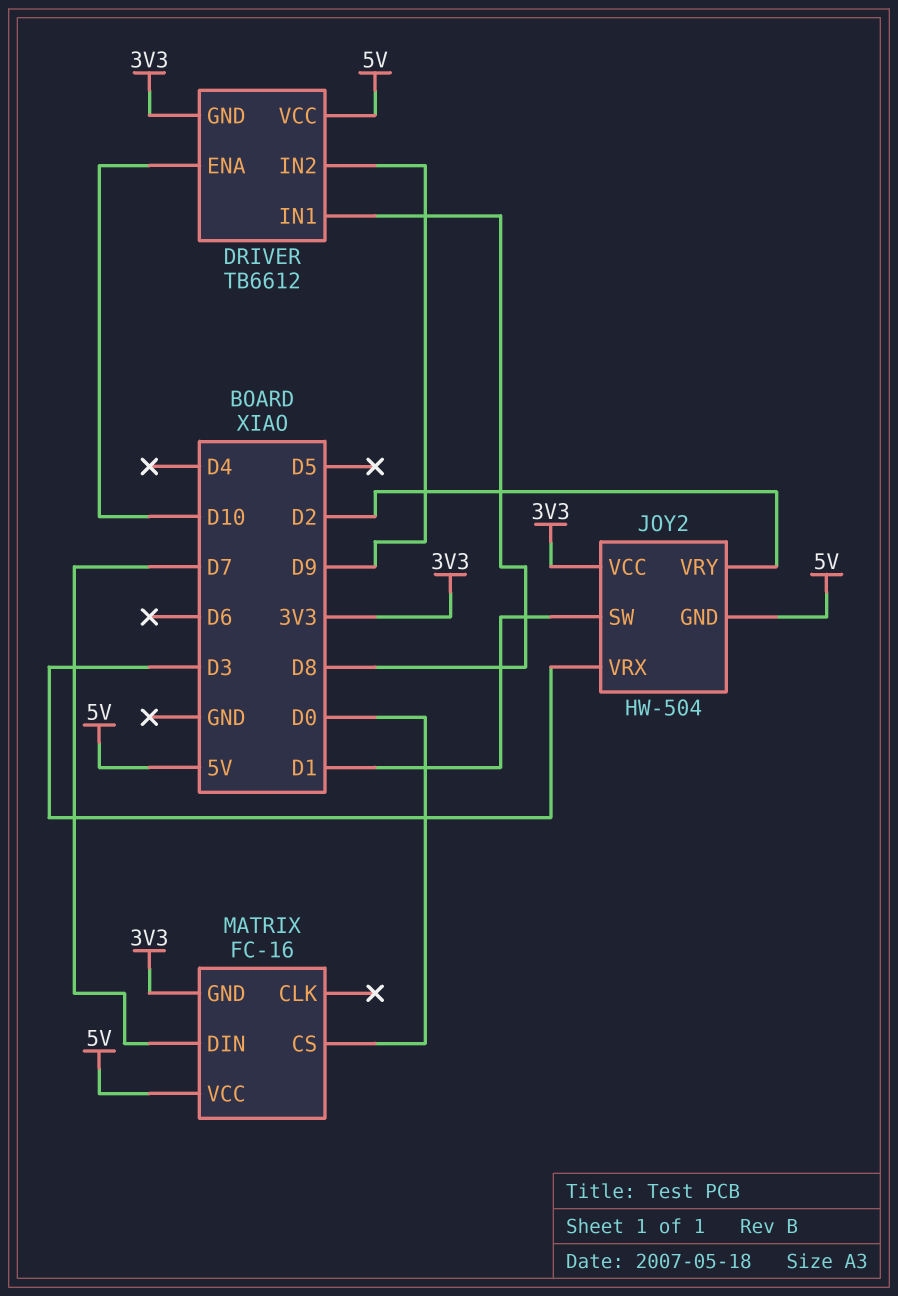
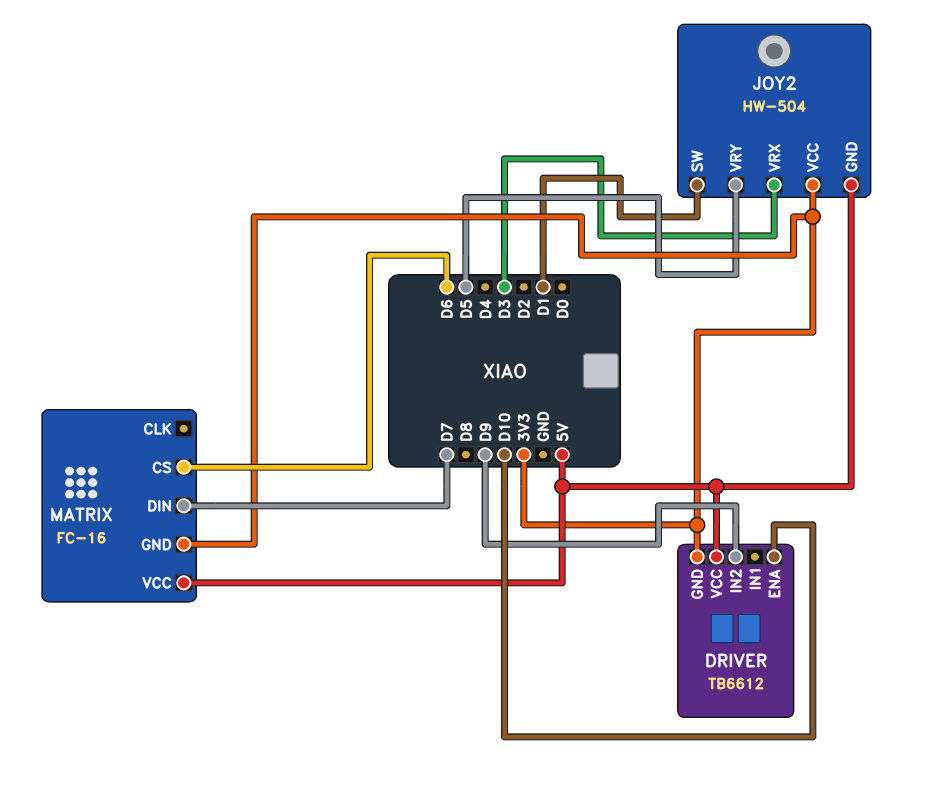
DRIVER pin IN1: D8 -> none
JOY2 pin VRY: D2 -> D5
MATRIX pin CS: D0 -> D6

